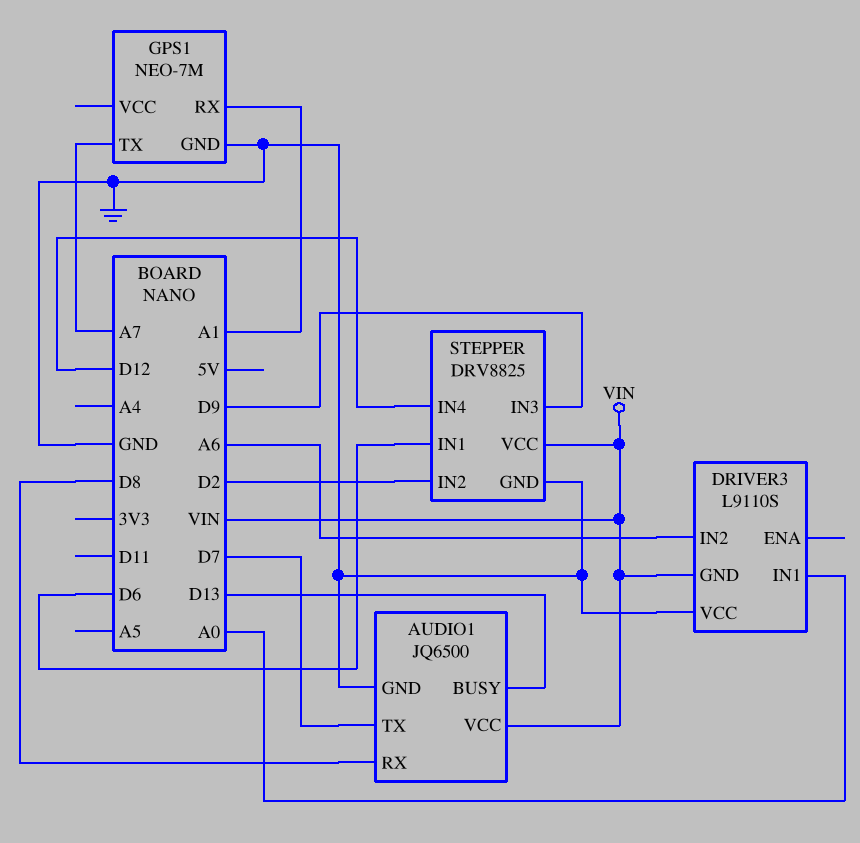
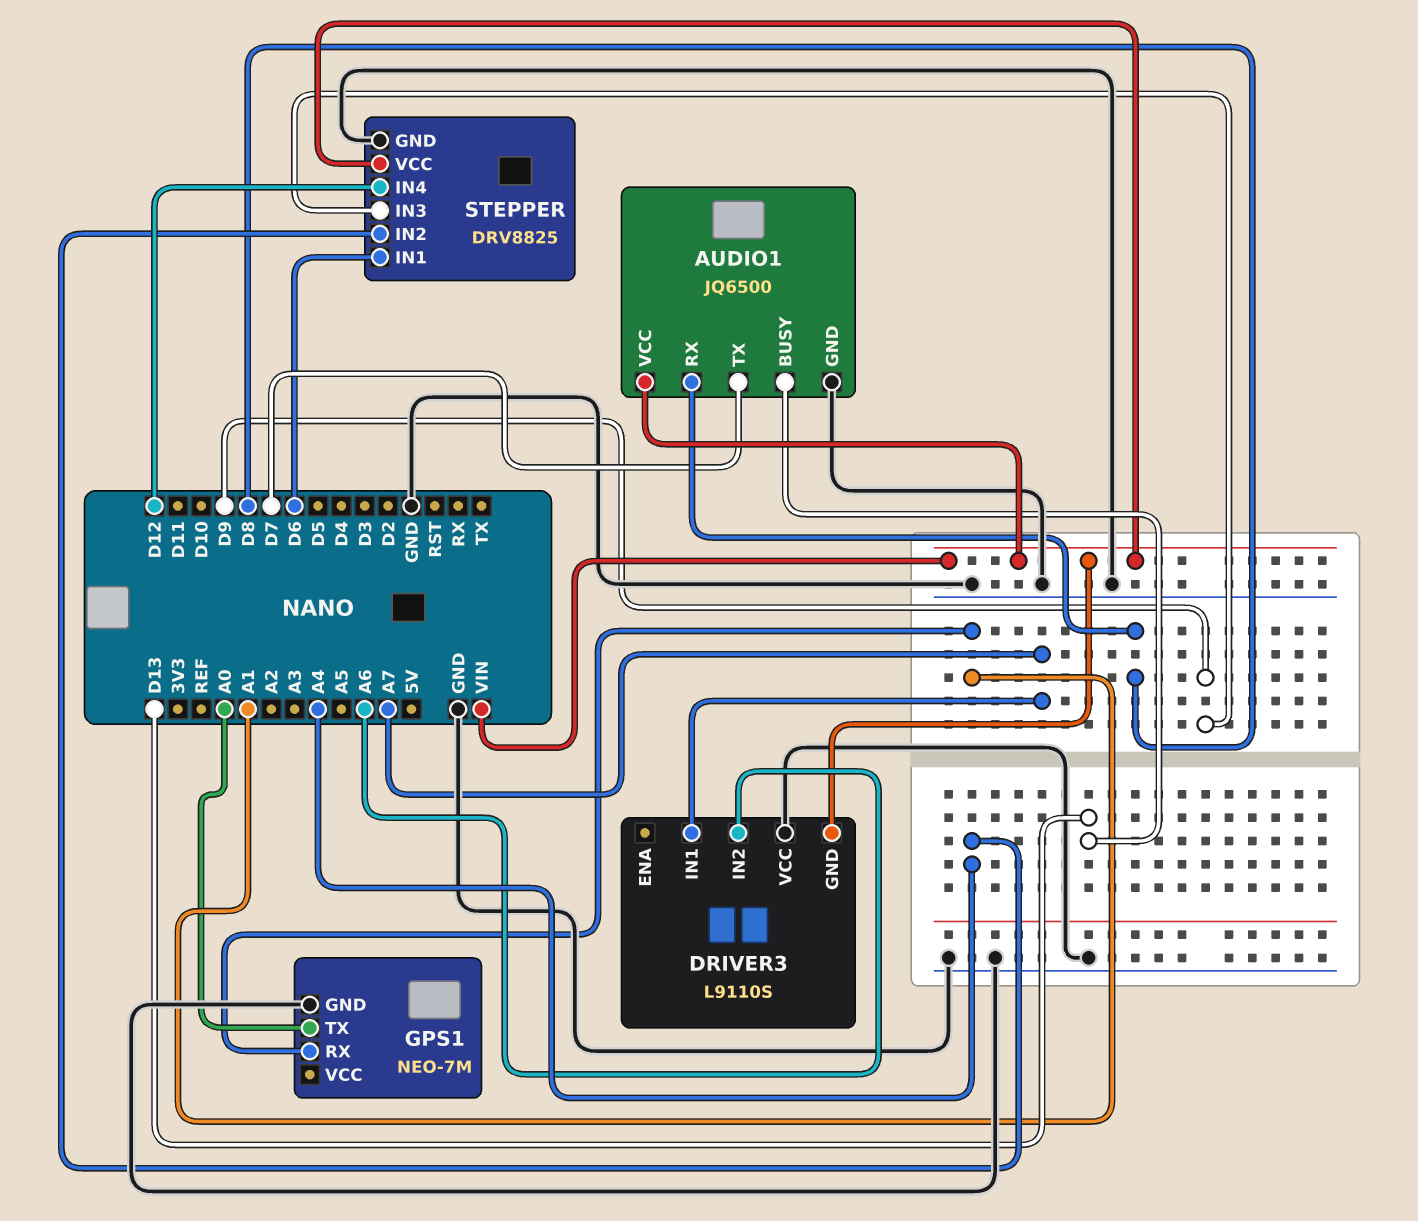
DRIVER3 pin IN1: A0 -> A7
GPS1 pin TX: A7 -> A0
STEPPER pin IN2: D2 -> A4

